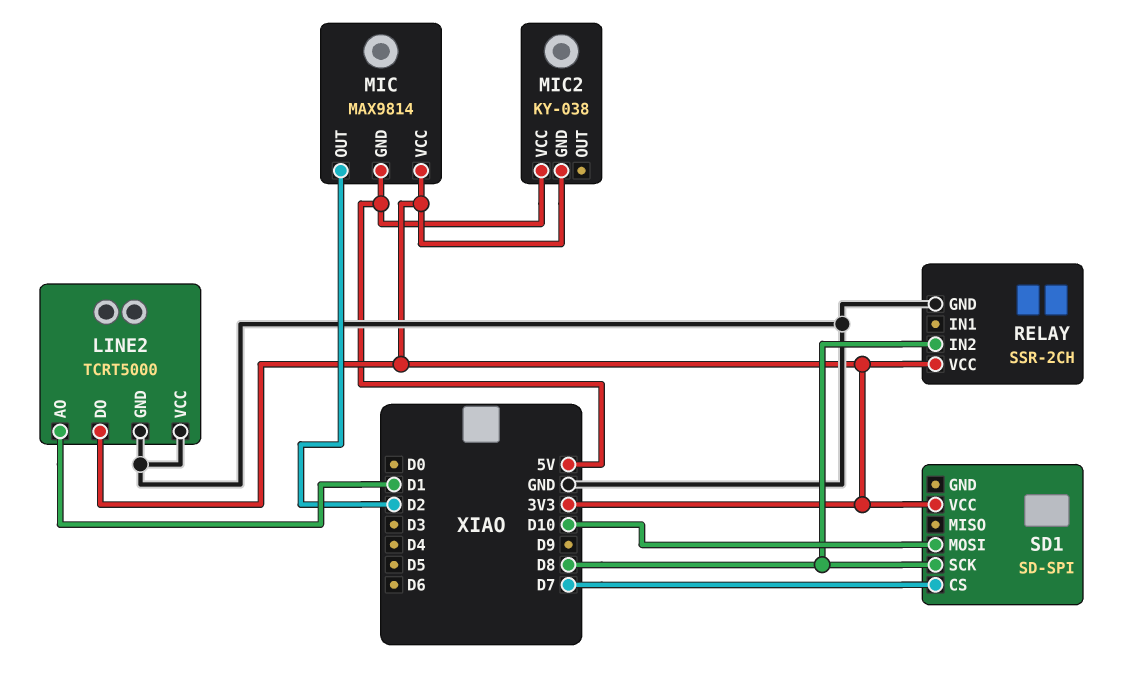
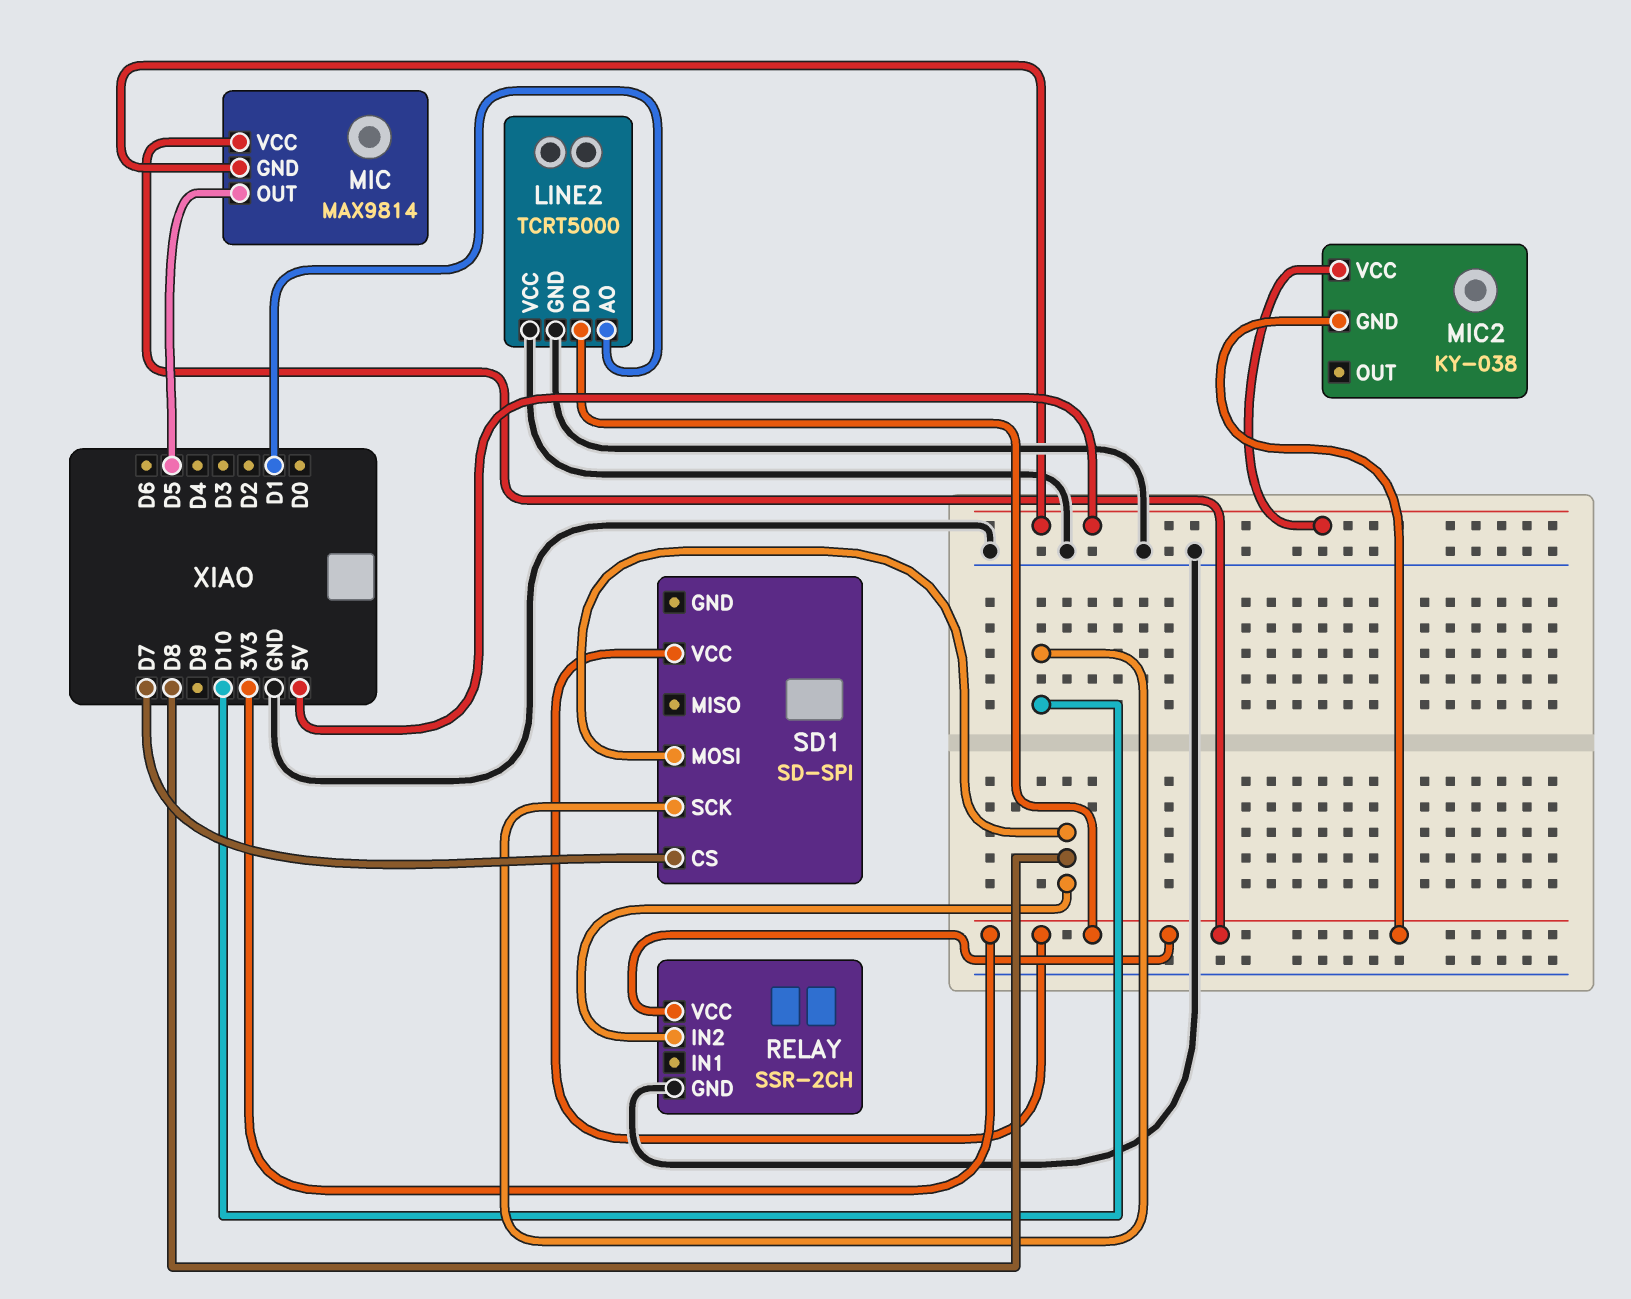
MIC pin OUT: D2 -> D5
SD1 pin MOSI: D10 -> D8
SD1 pin SCK: D8 -> D10

